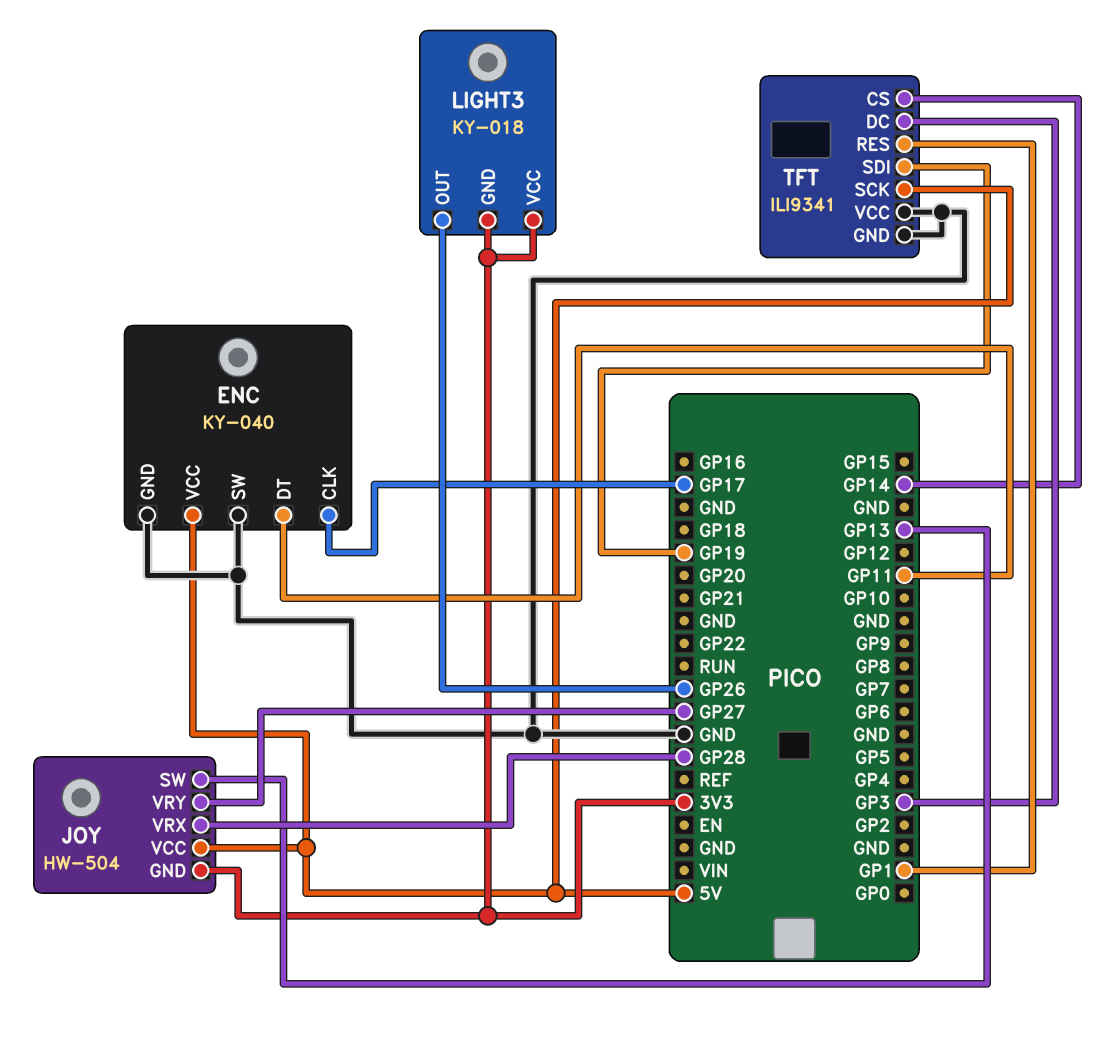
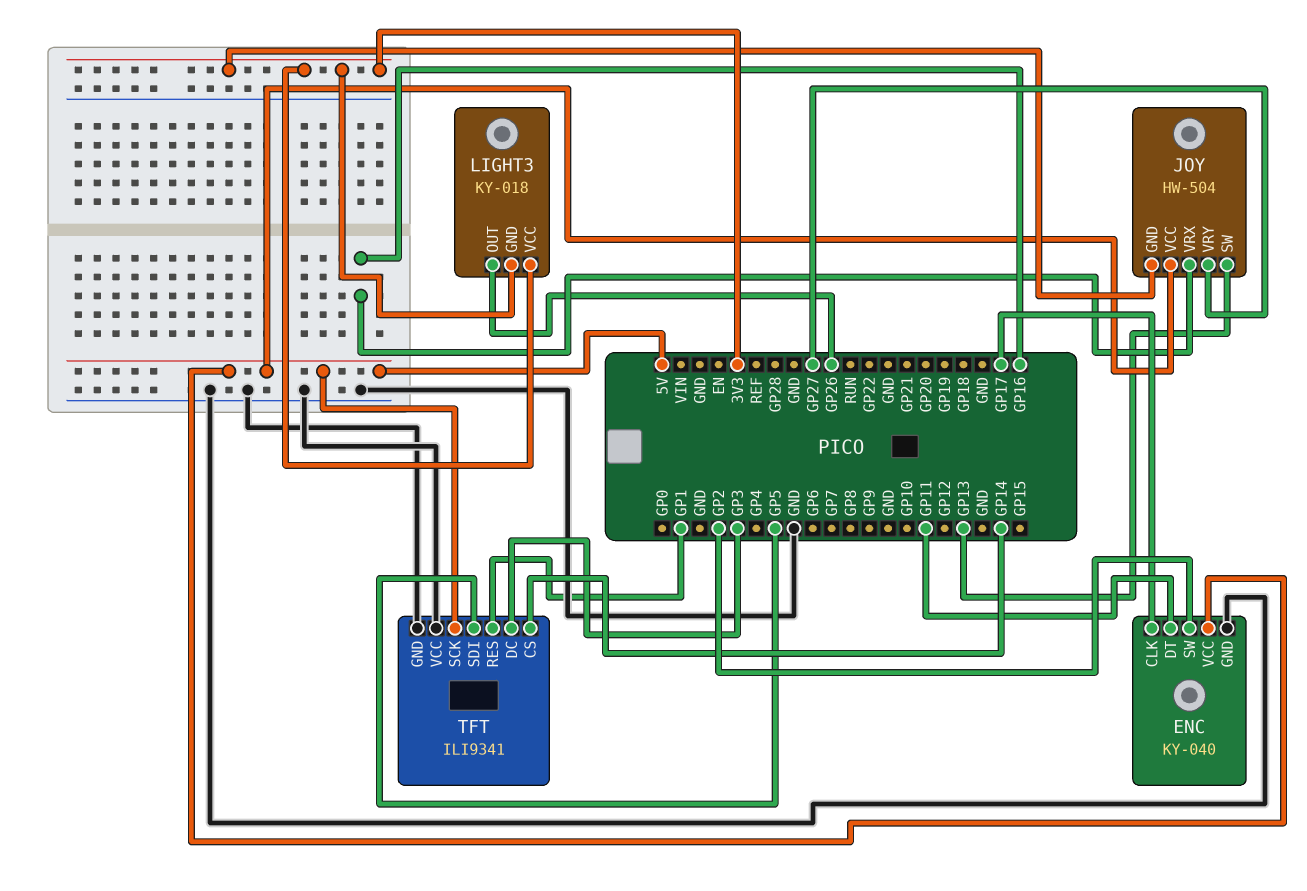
ENC pin SW: GND -> GP2
JOY pin VRX: GP28 -> GP16
TFT pin SDI: GP19 -> GP5

